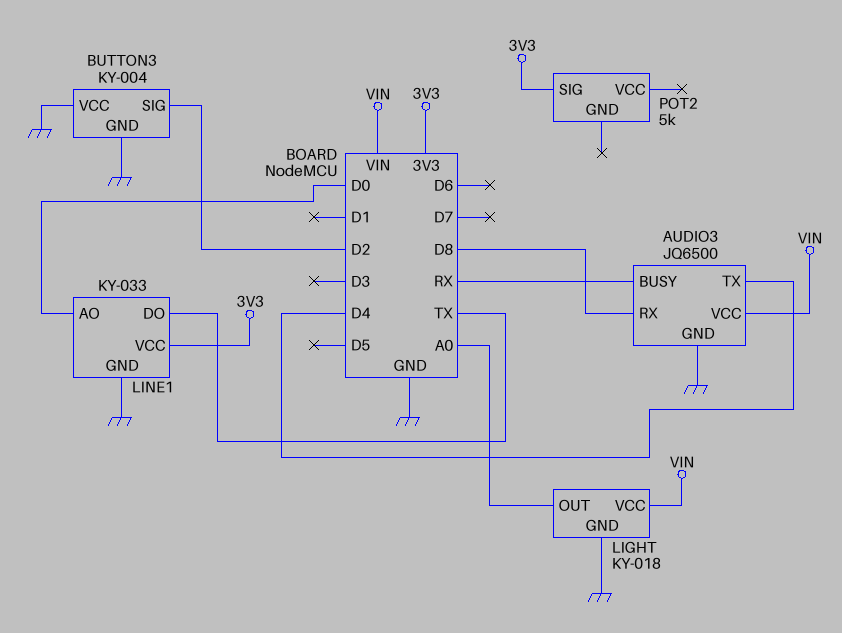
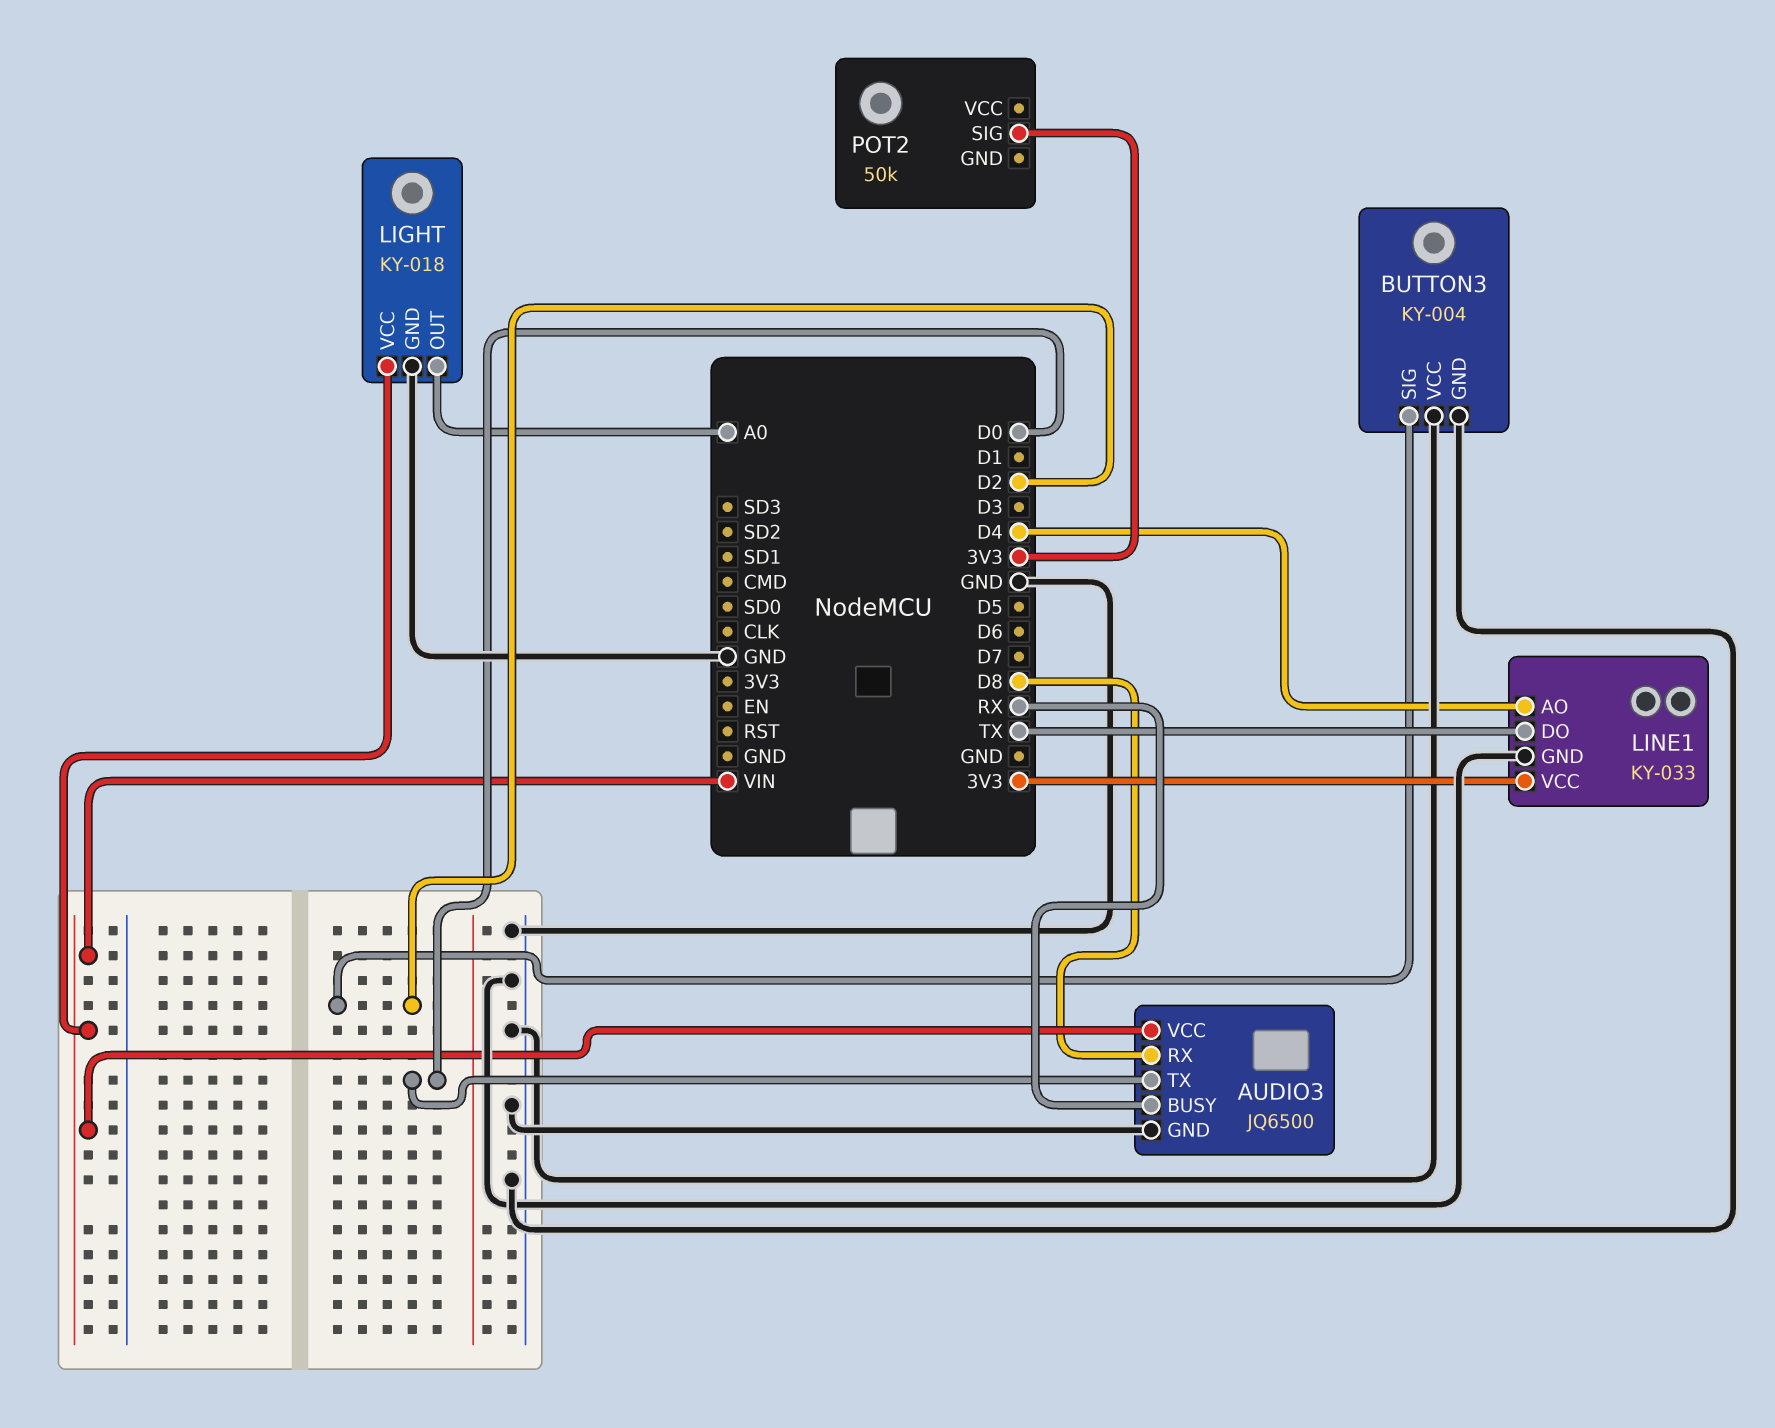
AUDIO3 pin TX: D4 -> D0
LINE1 pin AO: D0 -> D4
POT2: 5k -> 50k

